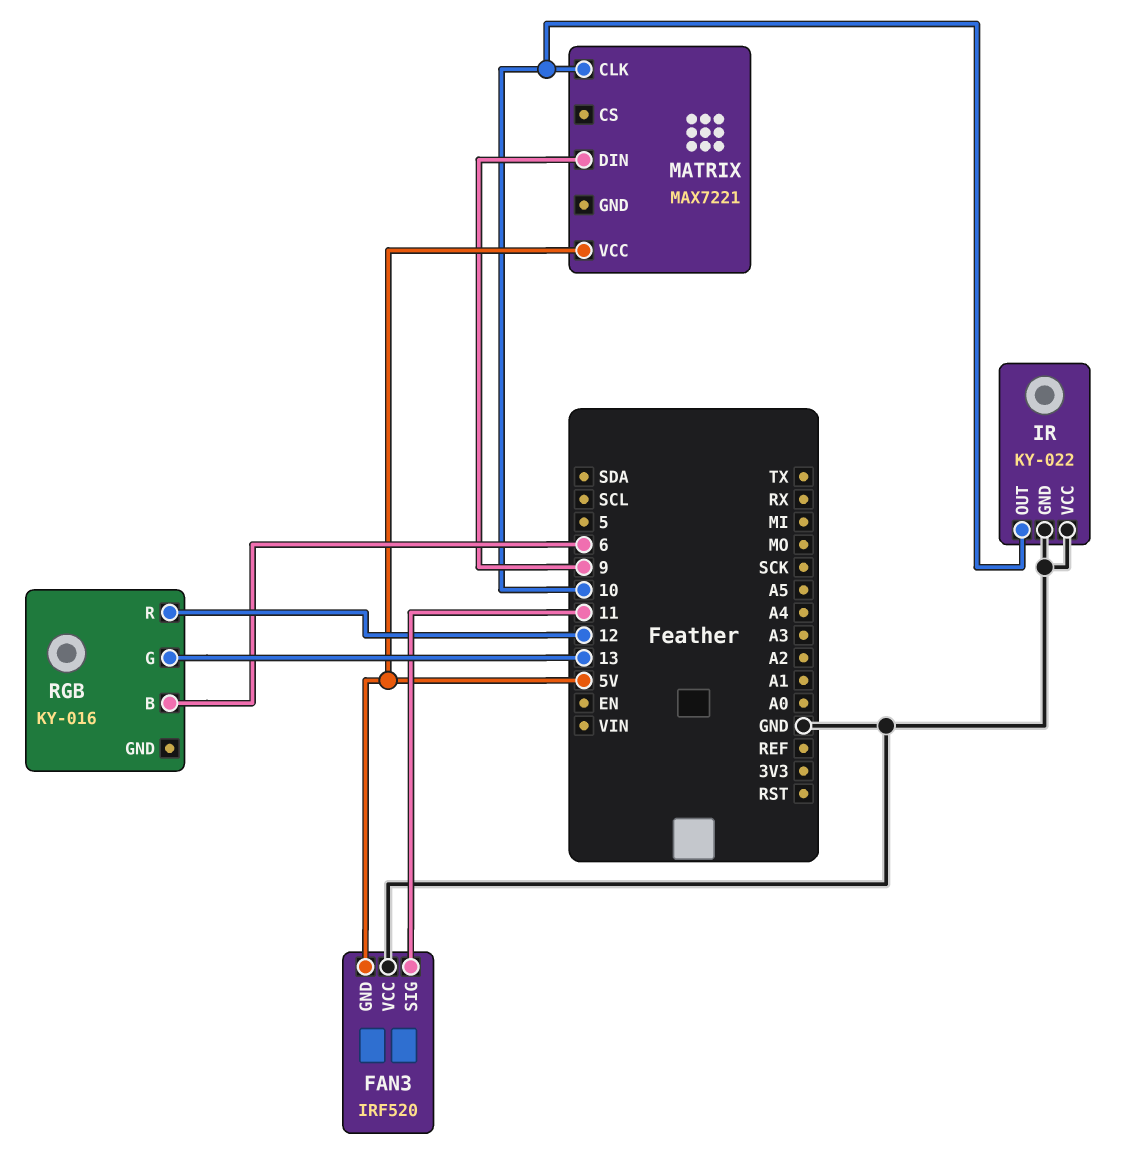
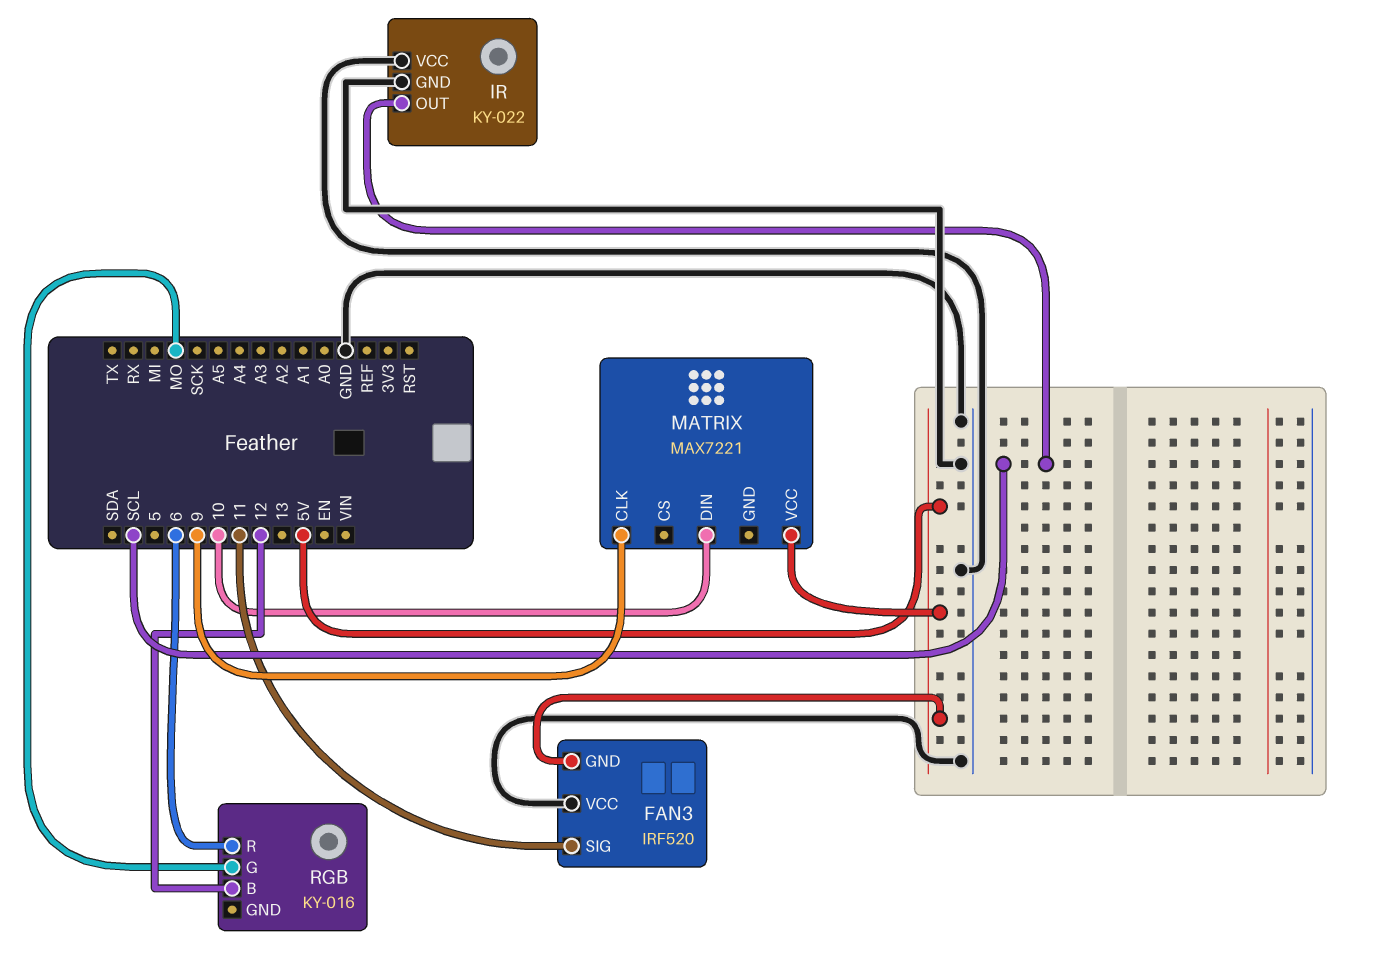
IR pin OUT: 10 -> SCL
MATRIX pin CLK: 10 -> 9
MATRIX pin DIN: 9 -> 10
RGB pin B: 6 -> 12
RGB pin G: 13 -> MO
RGB pin R: 12 -> 6

